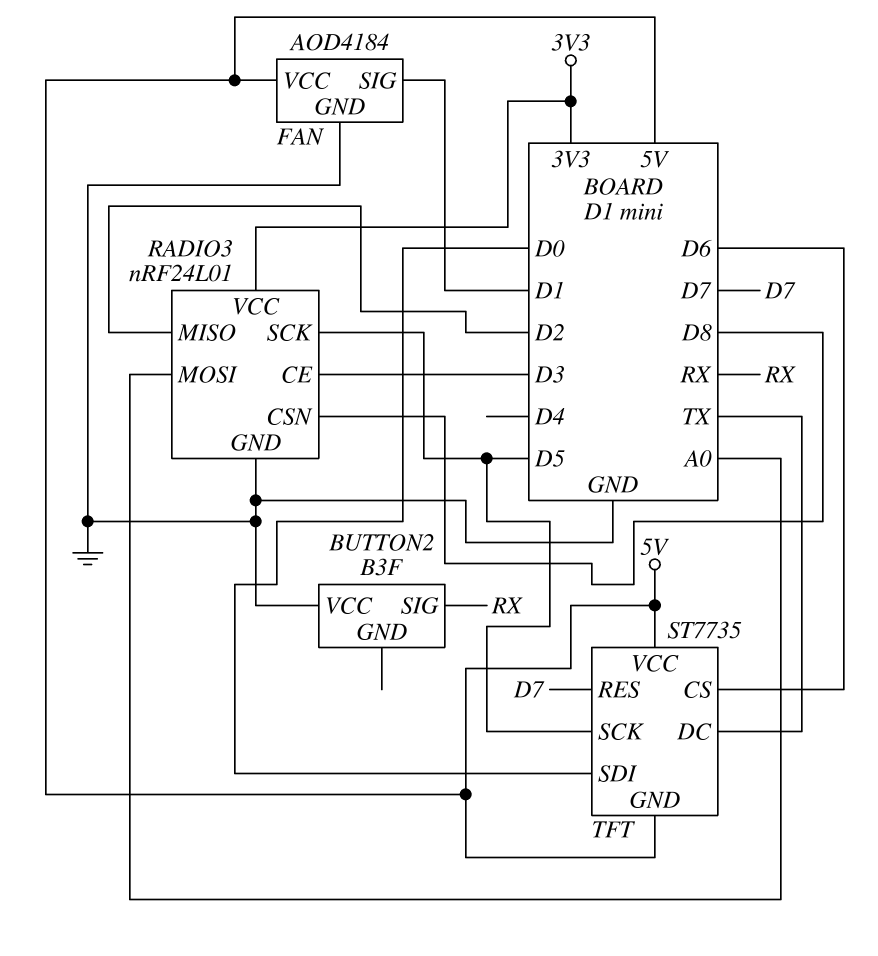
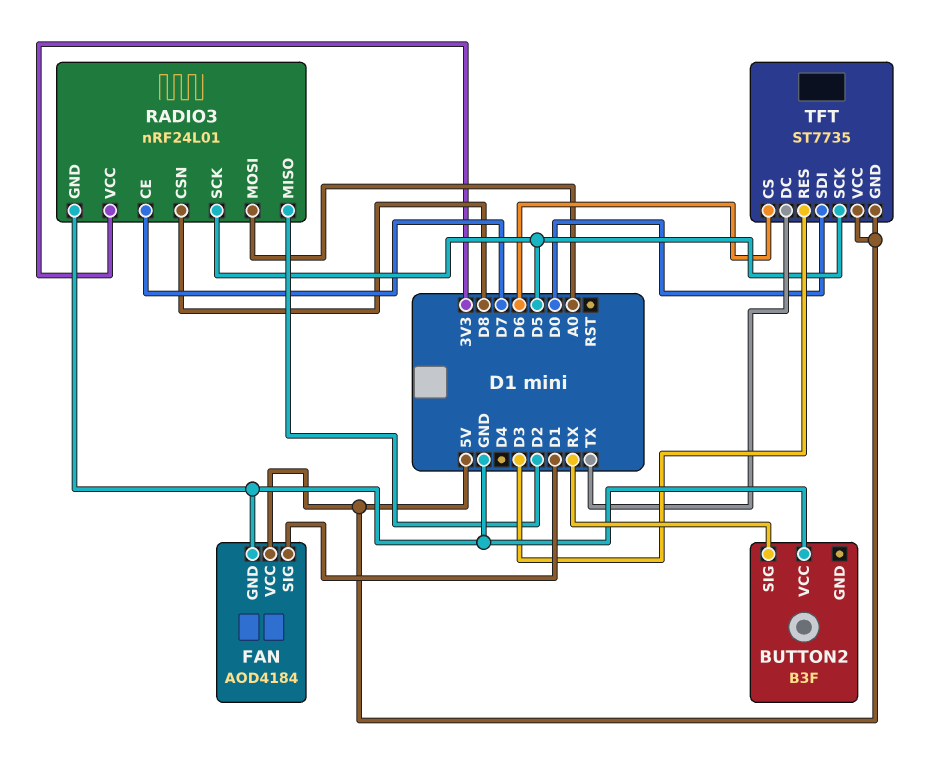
RADIO3 pin CE: D3 -> D7
TFT pin RES: D7 -> D3

